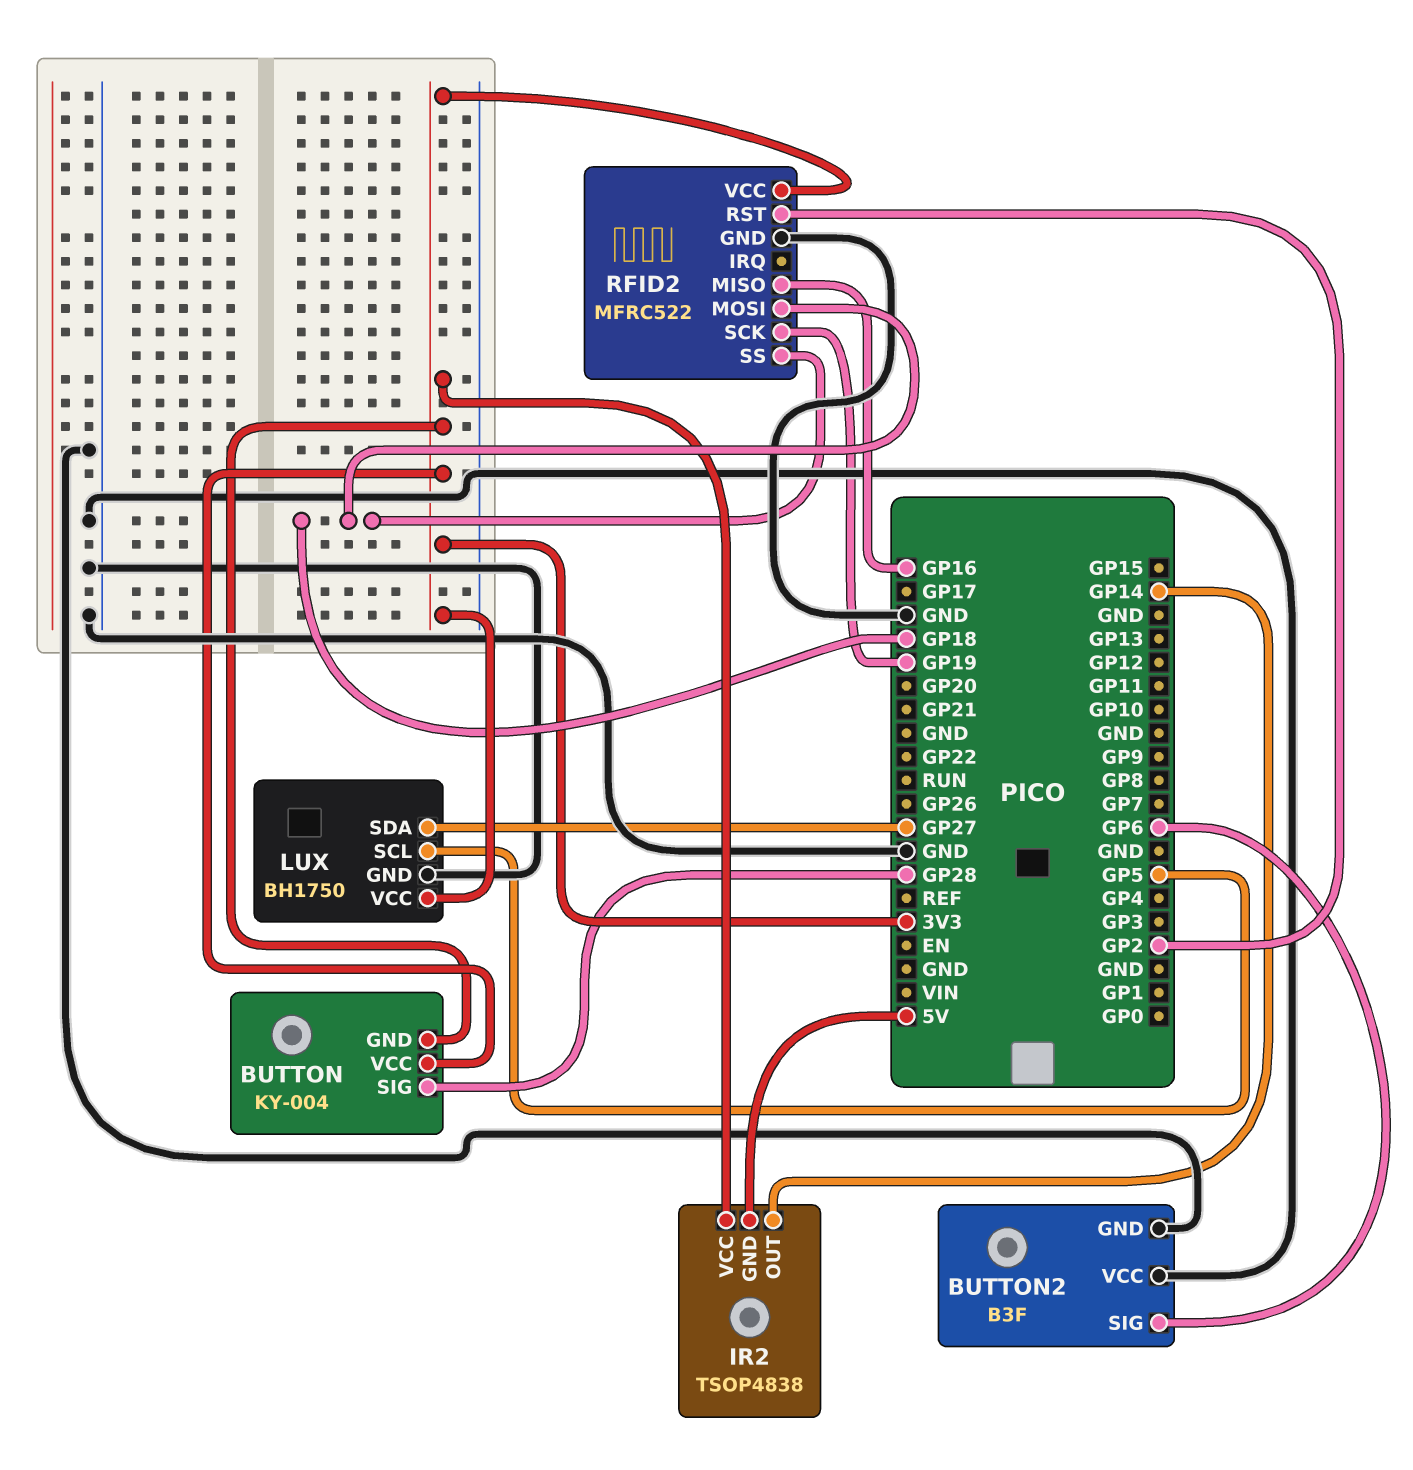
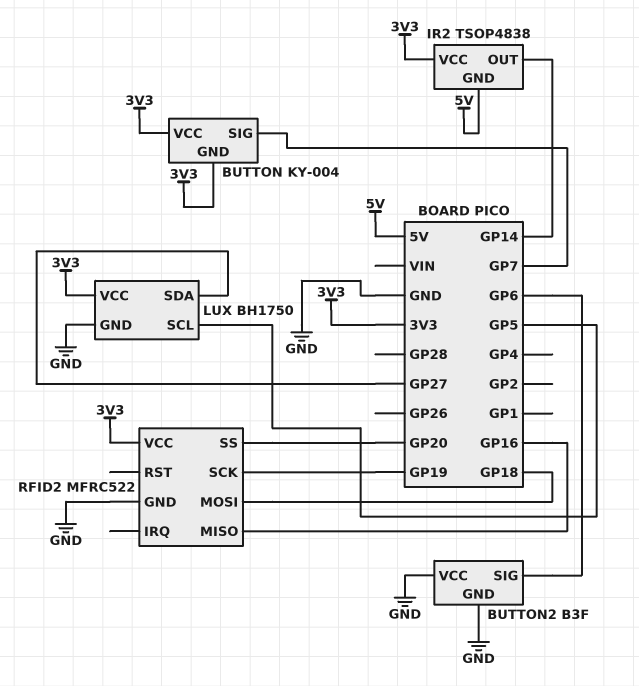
BUTTON pin SIG: GP28 -> GP7
RFID2 pin RST: GP2 -> none
RFID2 pin SS: GP18 -> GP20

